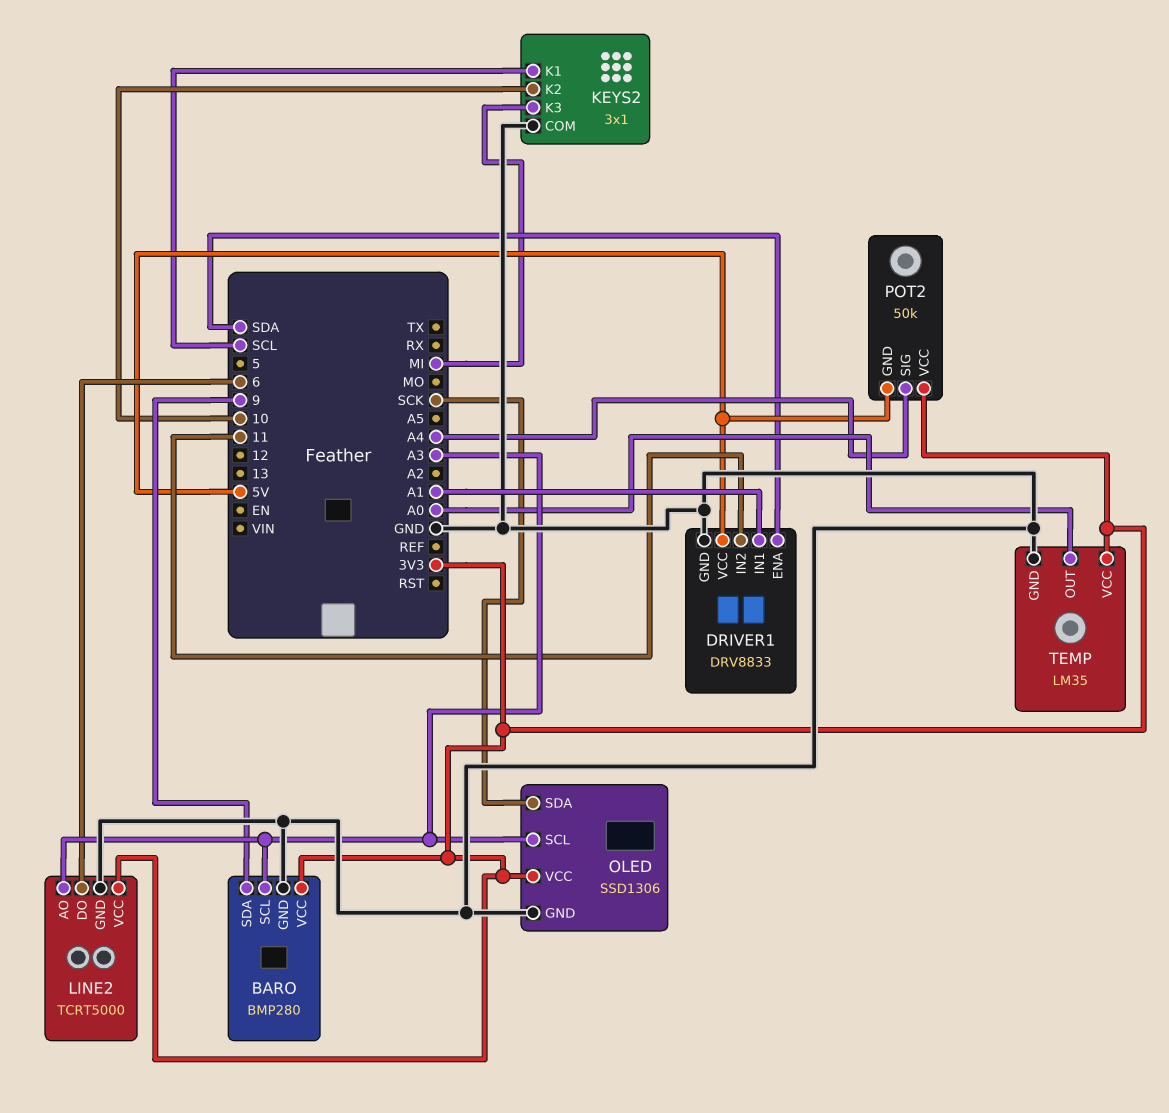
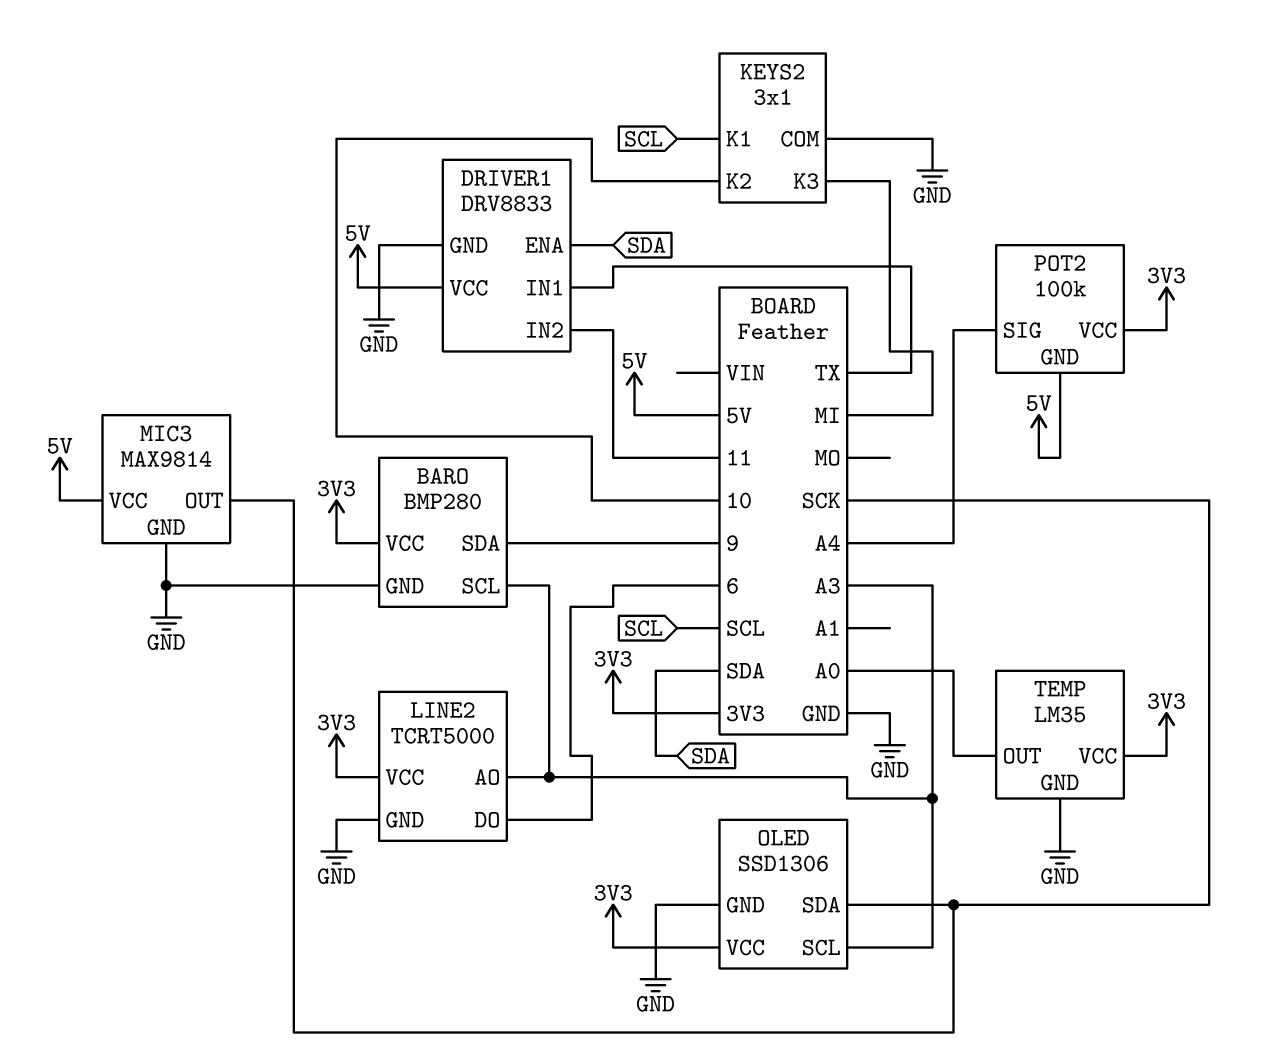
DRIVER1 pin IN1: A1 -> TX
MIC3: none -> MAX9814
MIC3 pin GND: none -> GND
MIC3 pin OUT: none -> SCK
MIC3 pin VCC: none -> 5V
POT2: 50k -> 100k

